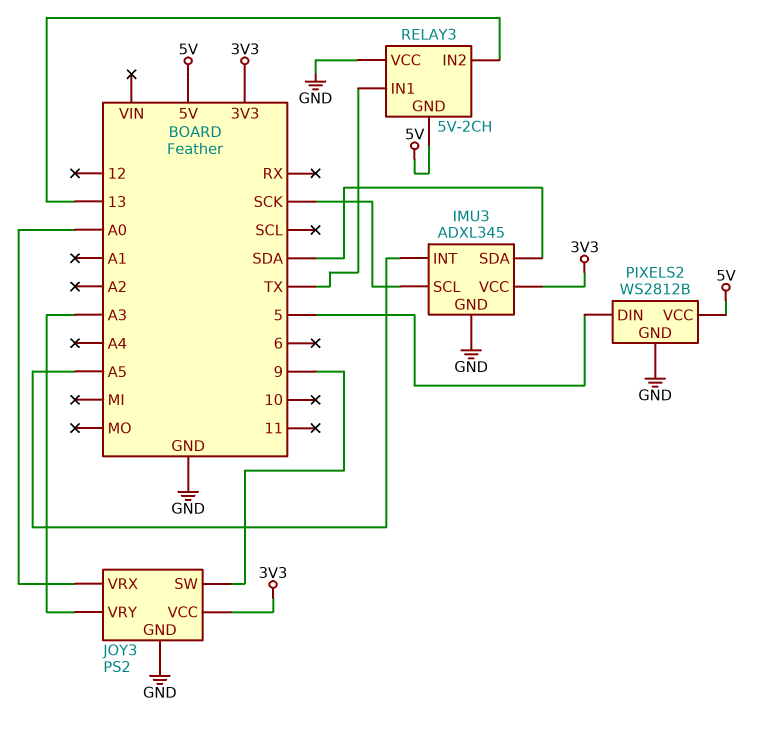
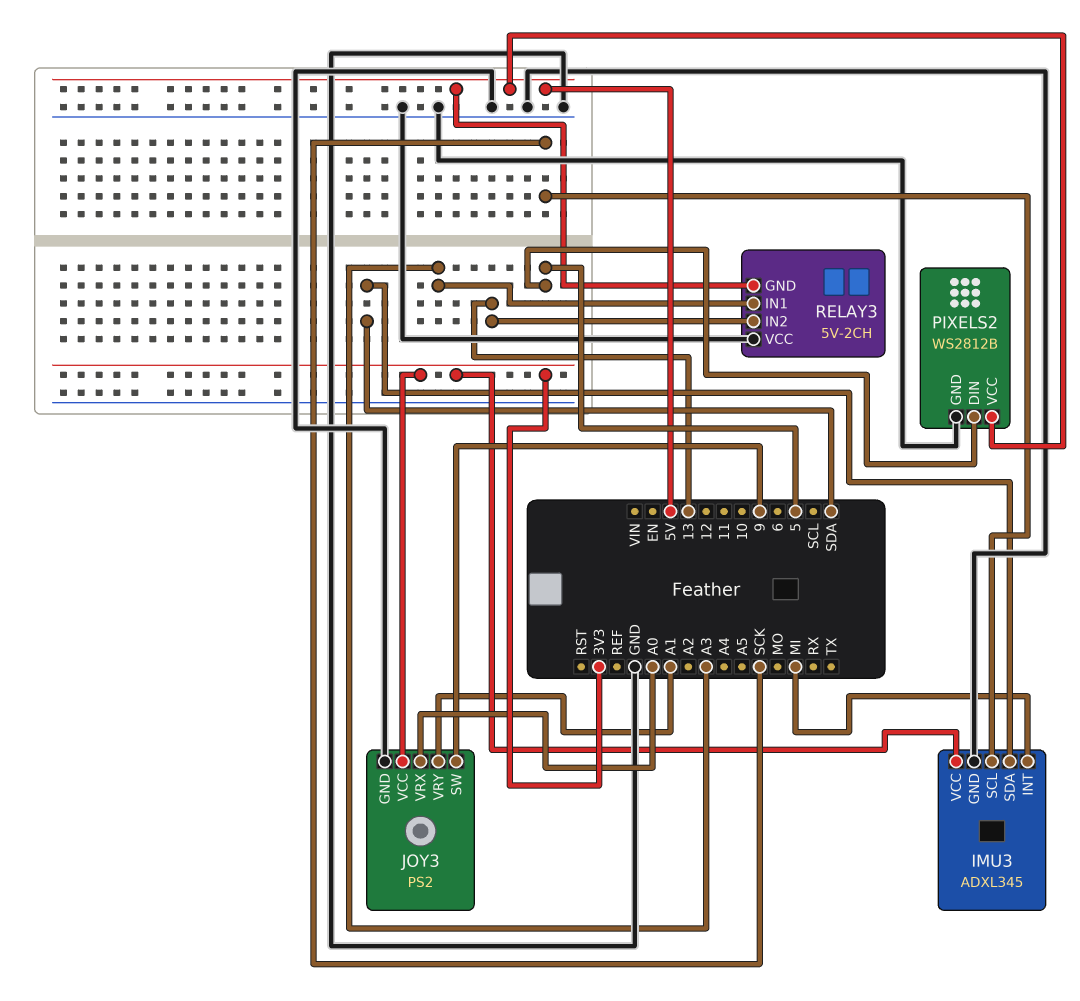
IMU3 pin INT: A5 -> MI
JOY3 pin VRY: A3 -> A1
RELAY3 pin IN1: TX -> A3

